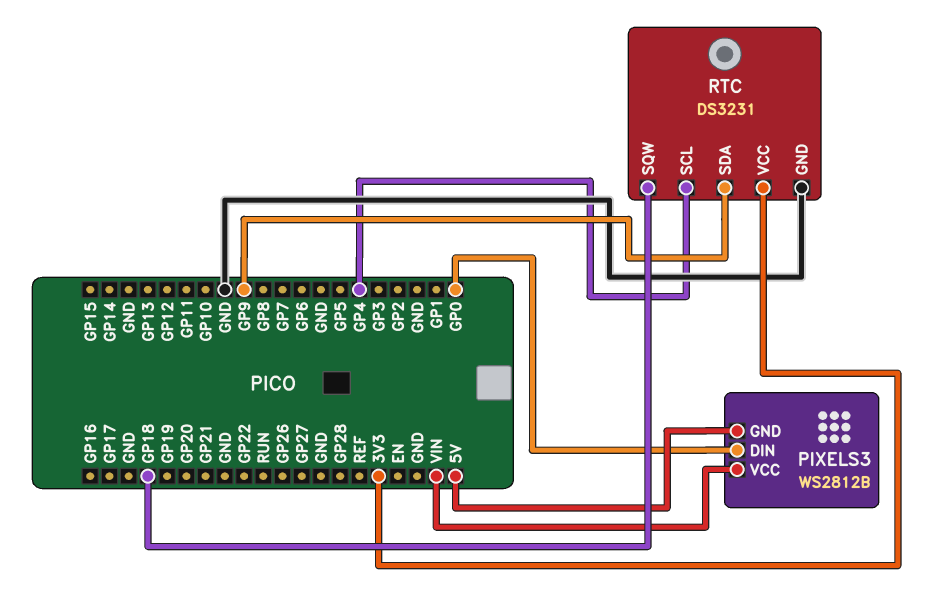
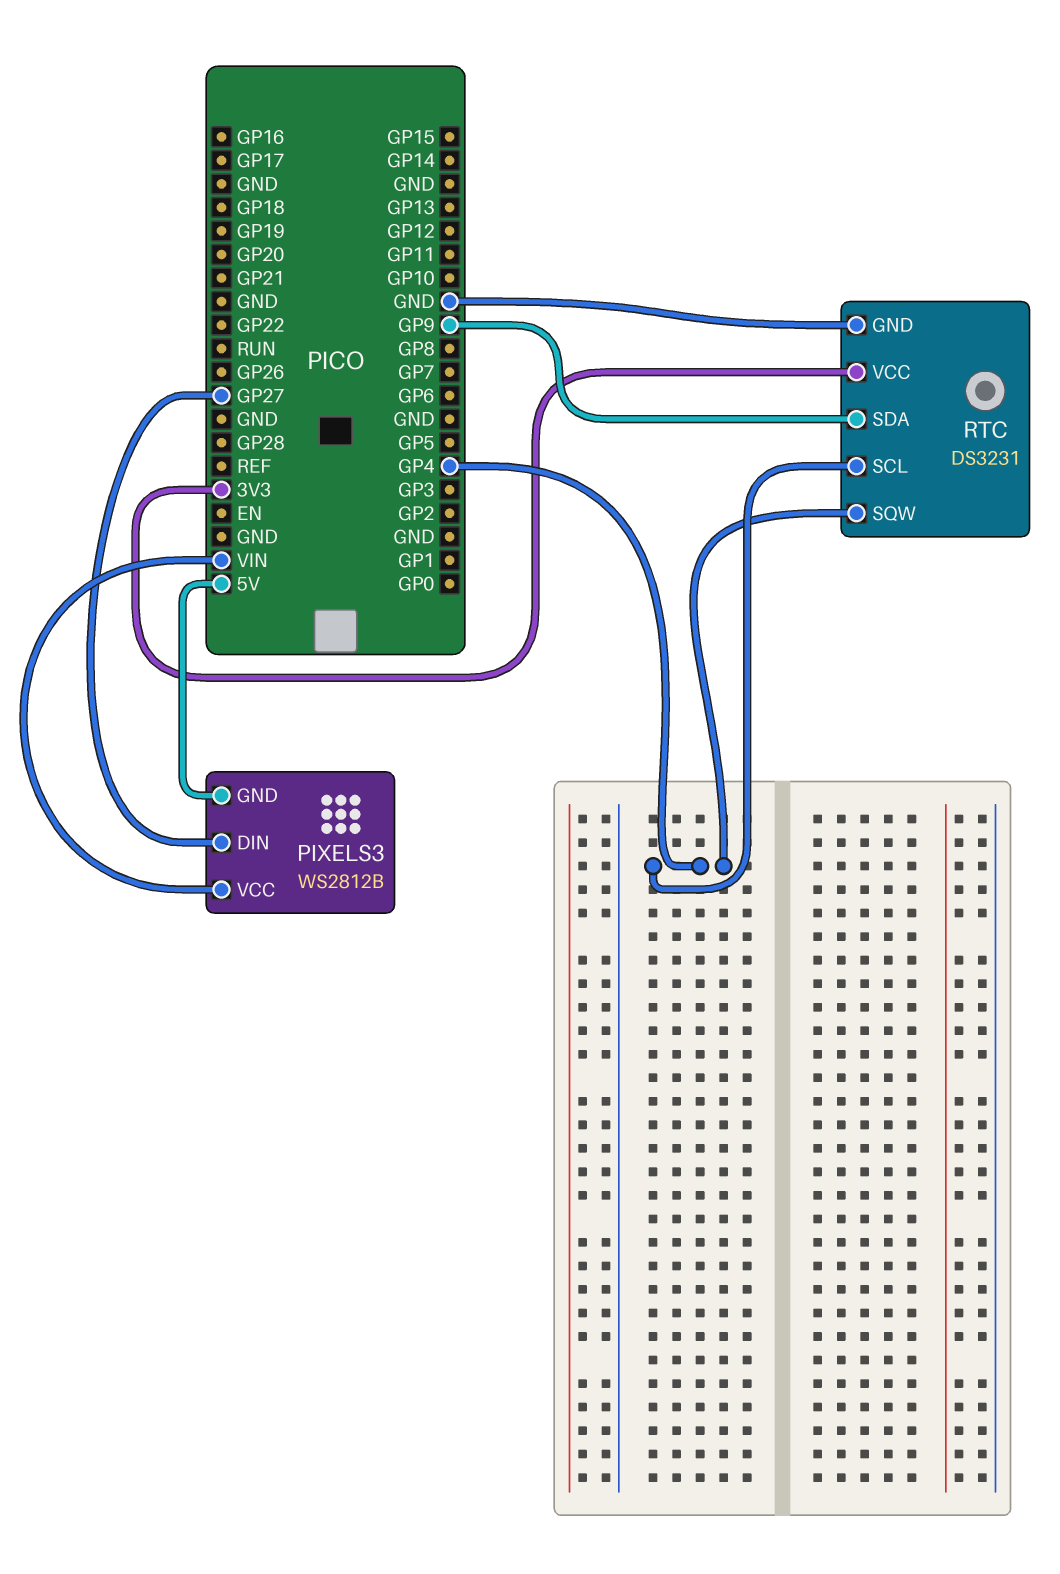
PIXELS3 pin DIN: GP0 -> GP27
RTC pin SQW: GP18 -> GP4

